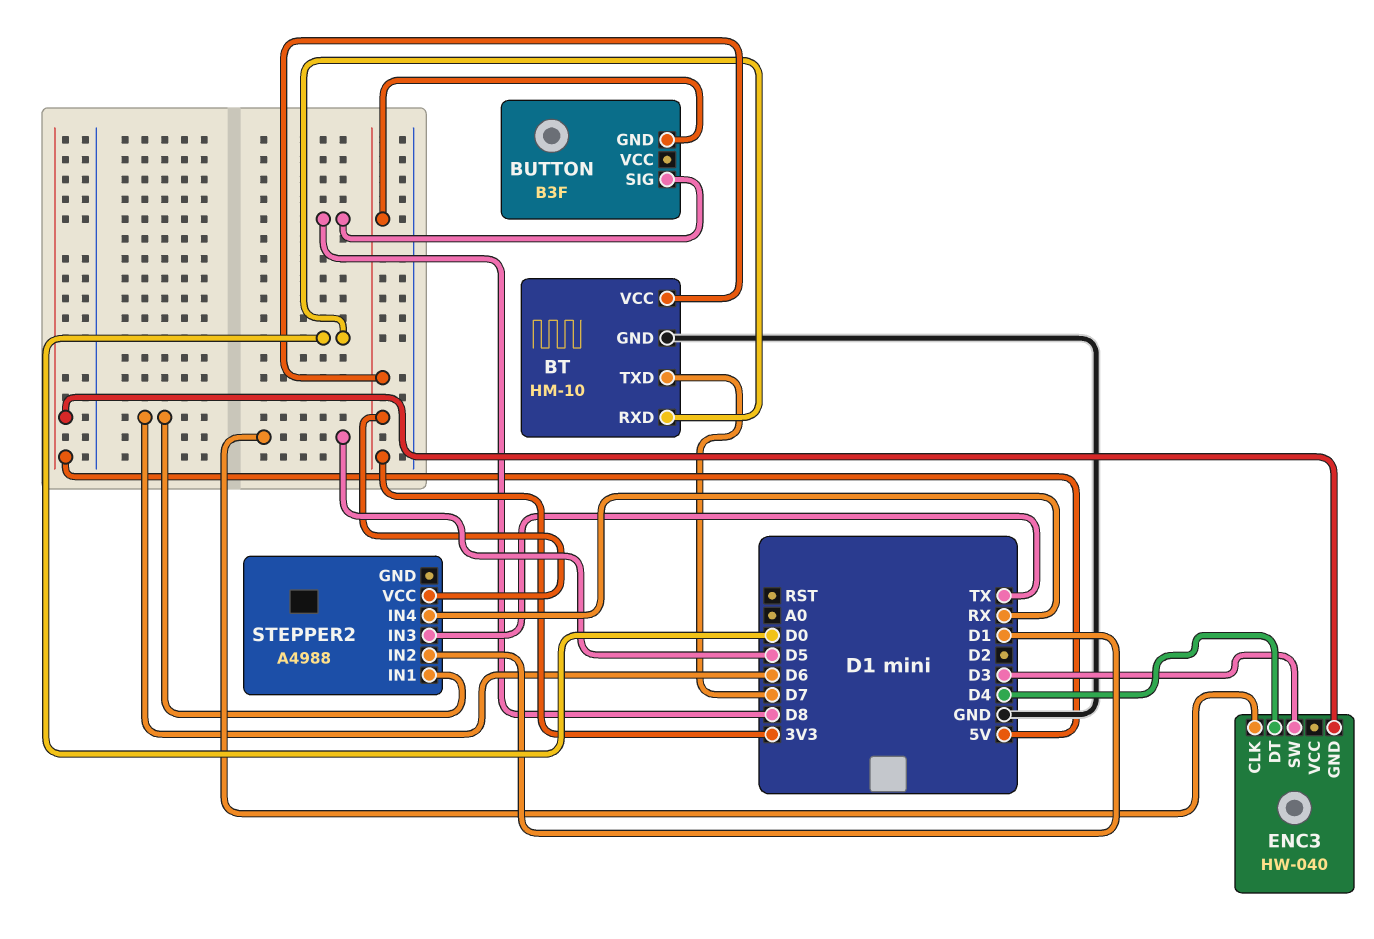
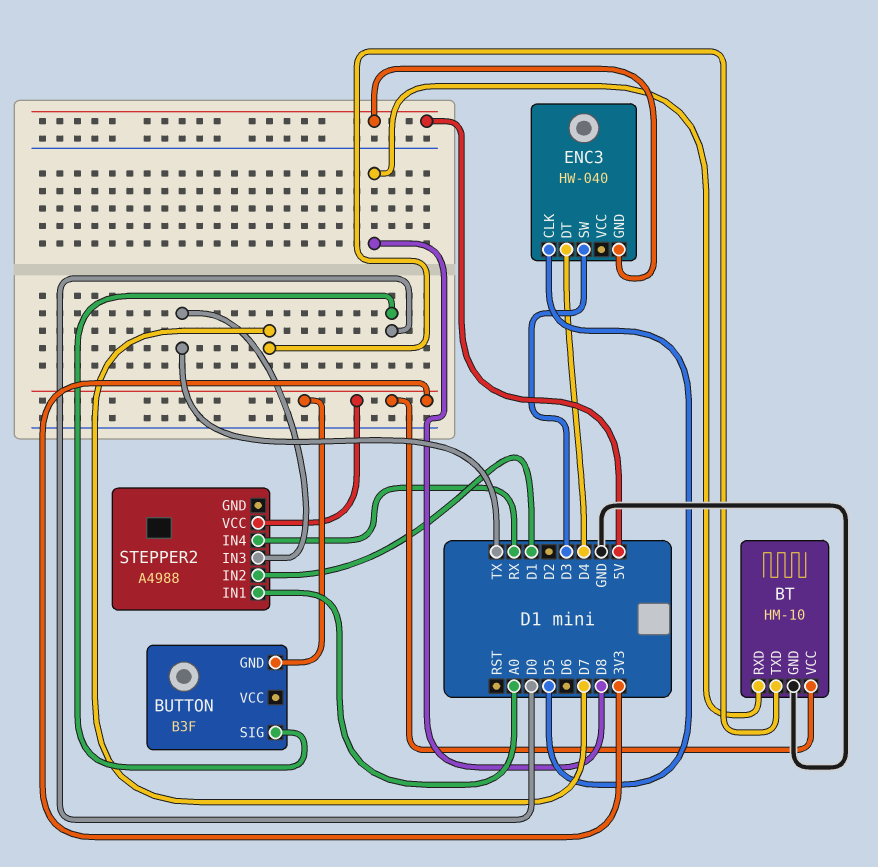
BT pin RXD: D0 -> D8
BUTTON pin SIG: D8 -> D0
STEPPER2 pin IN1: D6 -> A0

